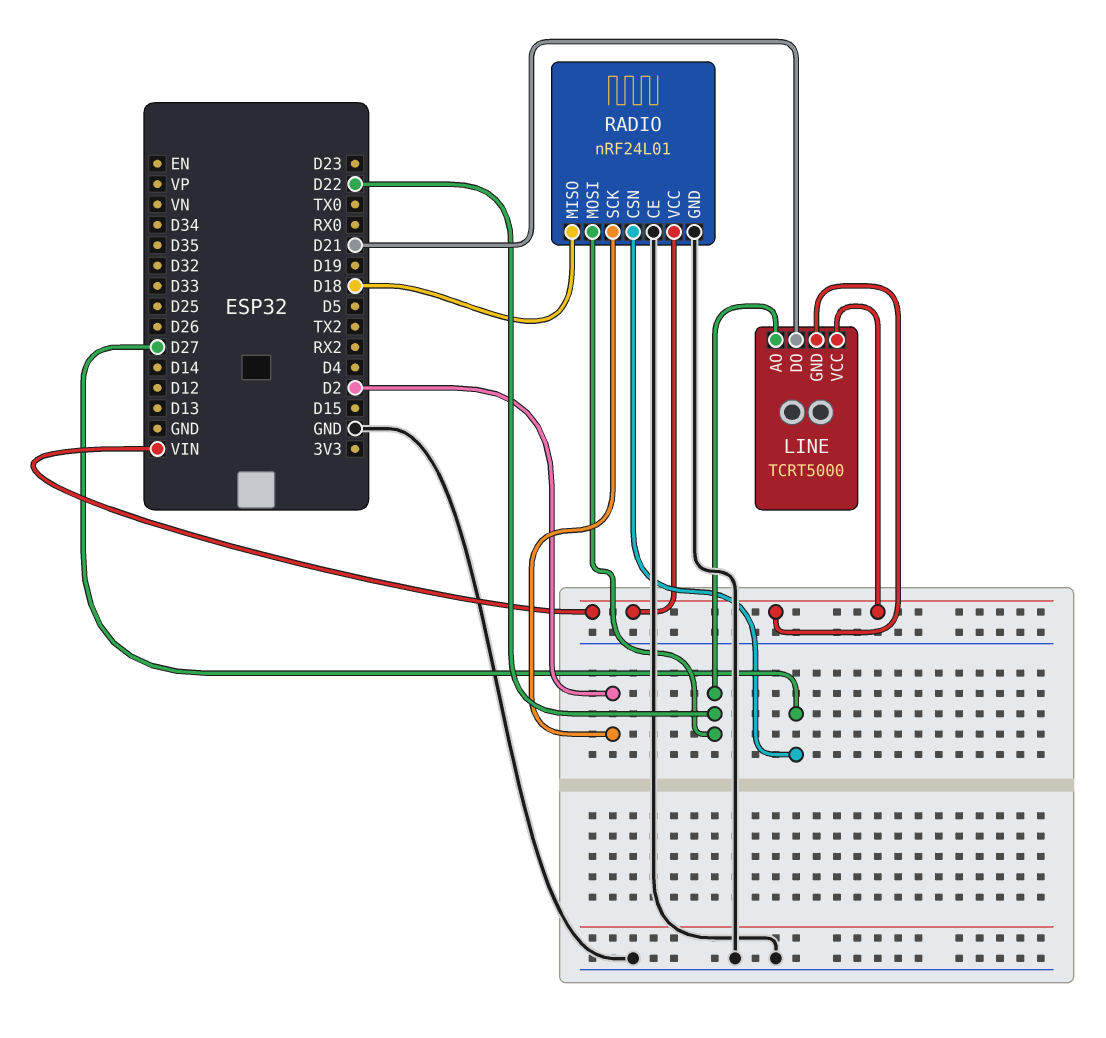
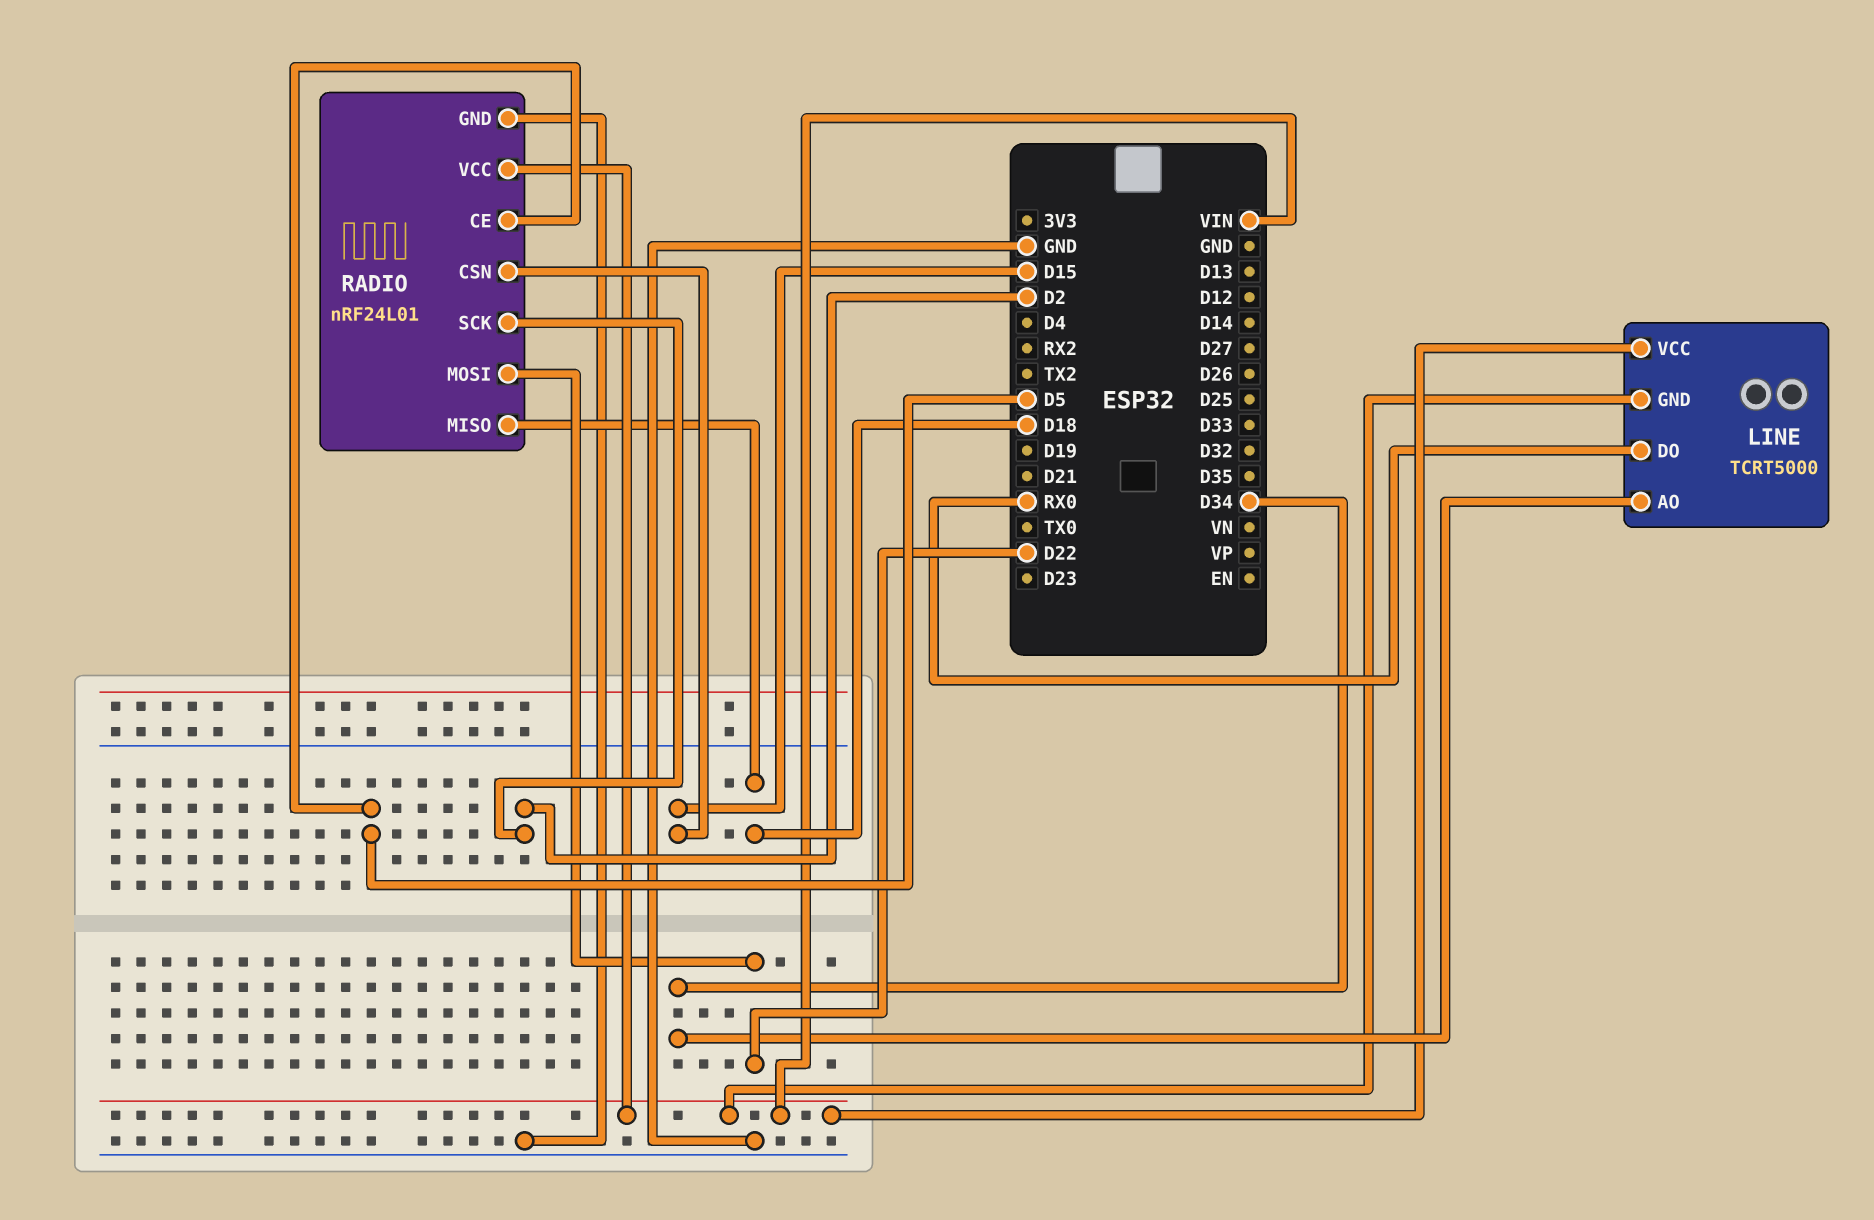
LINE pin AO: D22 -> D34
LINE pin DO: D21 -> RX0
RADIO pin CE: GND -> D5
RADIO pin CSN: D27 -> D15

